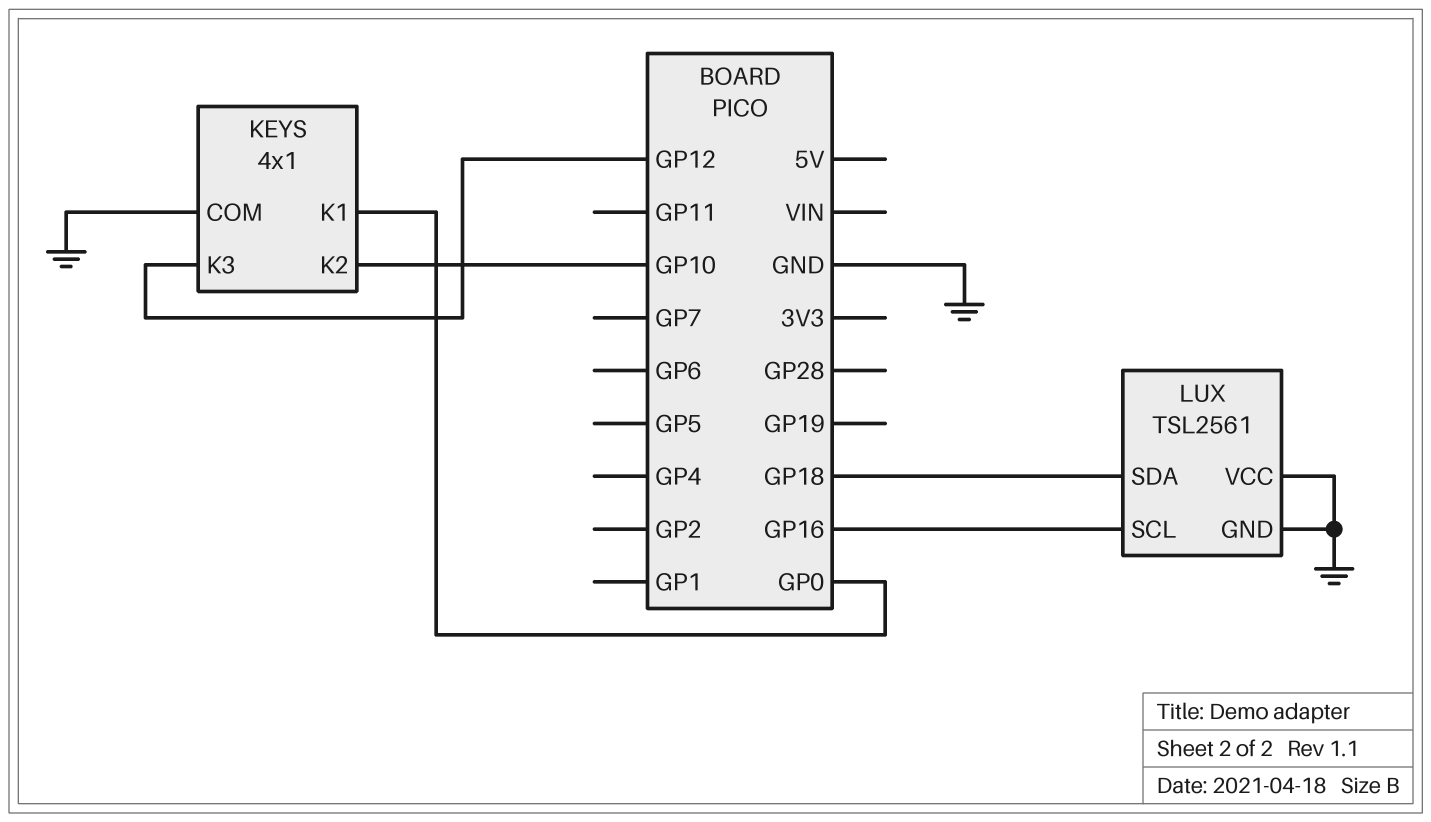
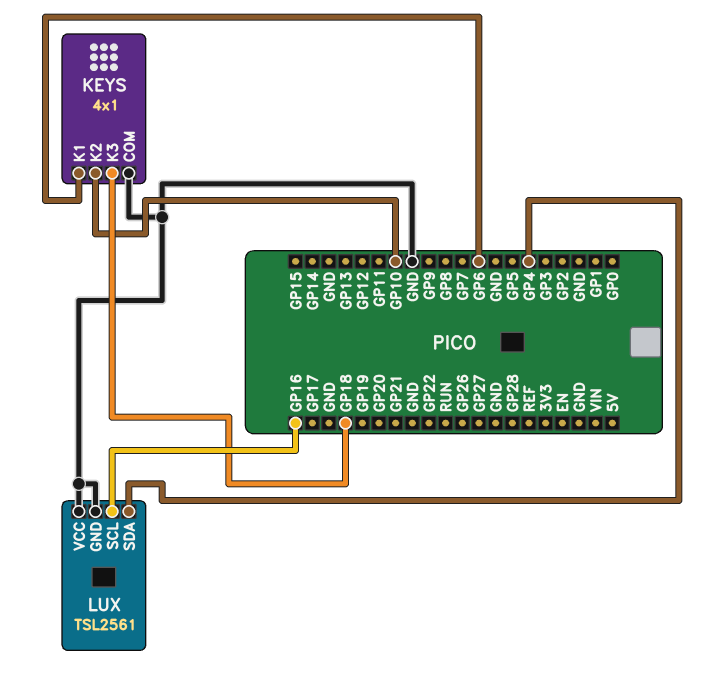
KEYS pin K1: GP0 -> GP6
KEYS pin K3: GP12 -> GP18
LUX pin SDA: GP18 -> GP4

